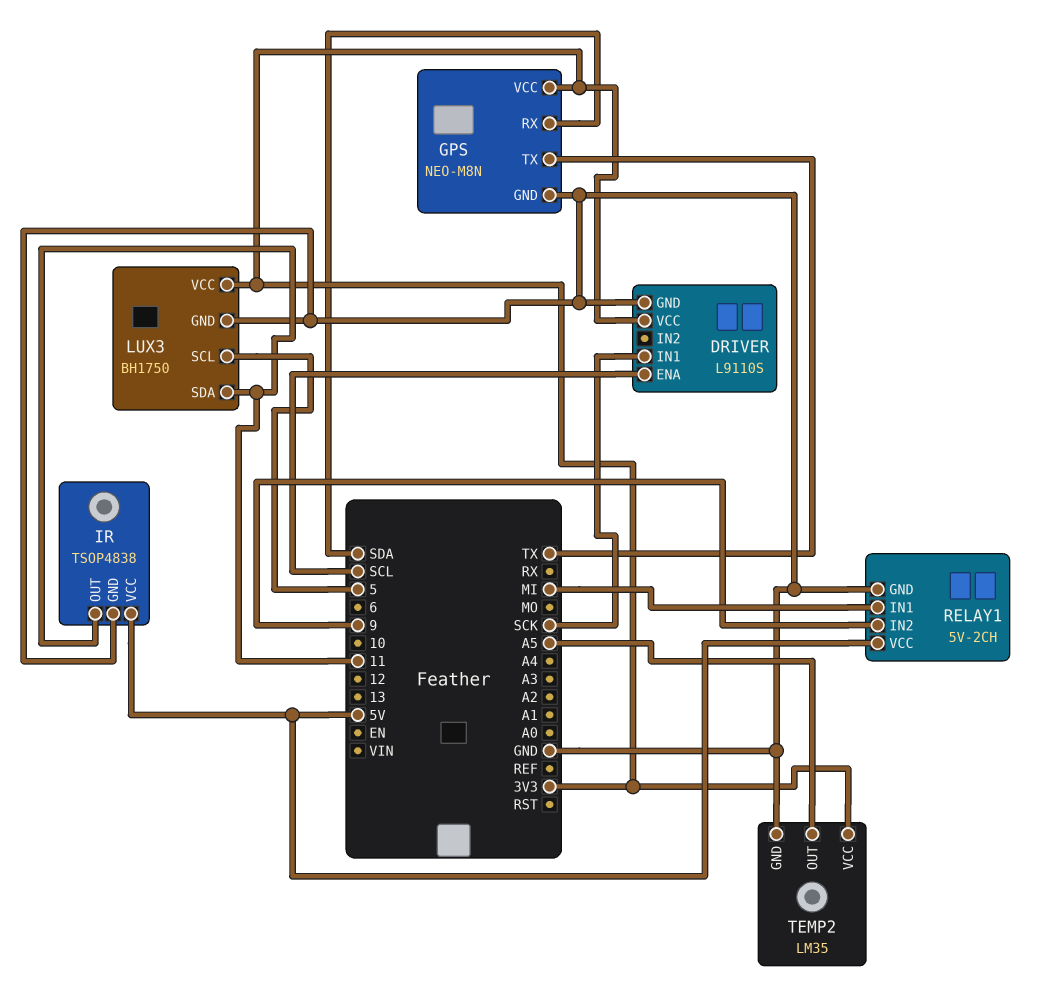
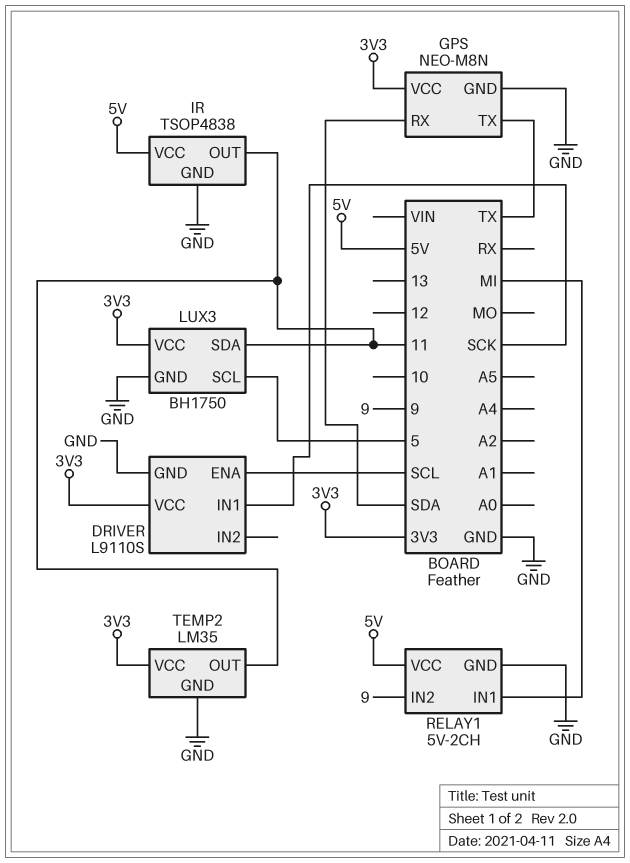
TEMP2 pin OUT: A5 -> 11

